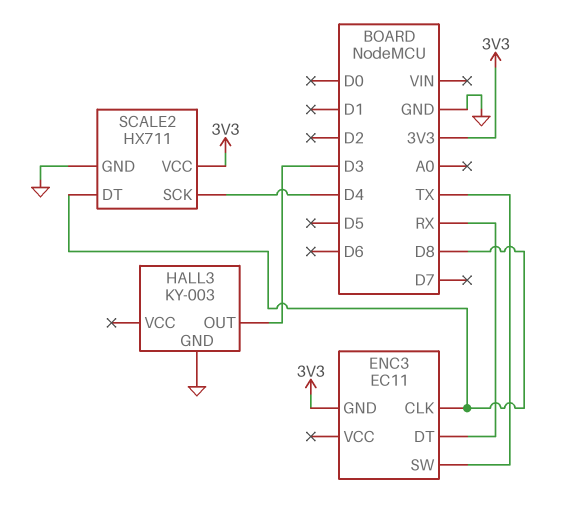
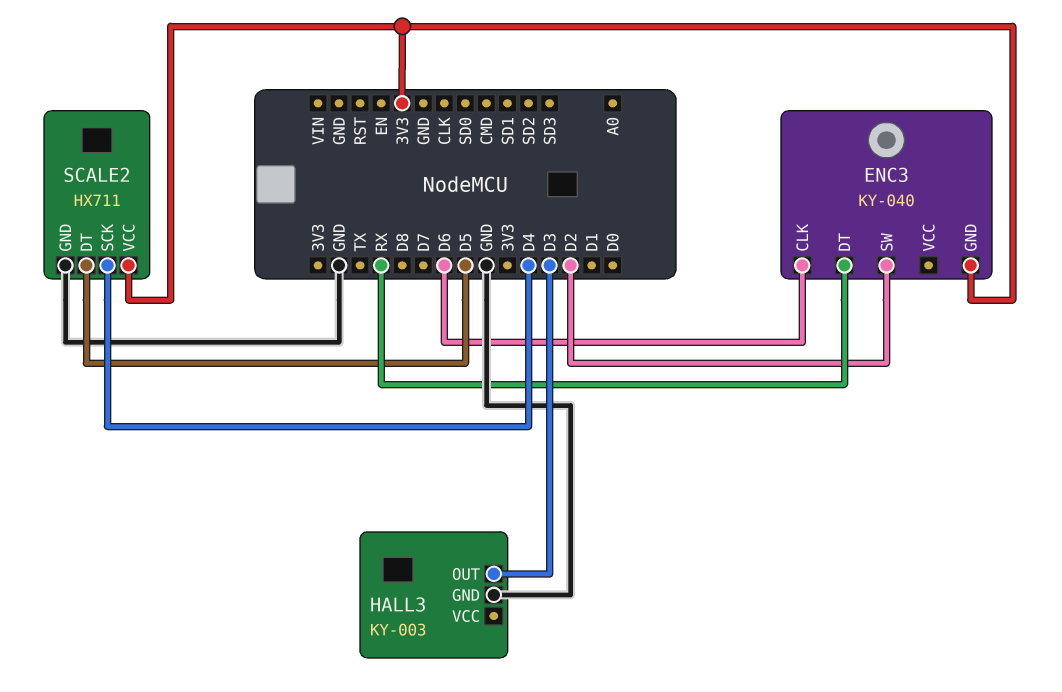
ENC3: EC11 -> KY-040
ENC3 pin CLK: D8 -> D6
ENC3 pin SW: TX -> D2
SCALE2 pin DT: D8 -> D5

